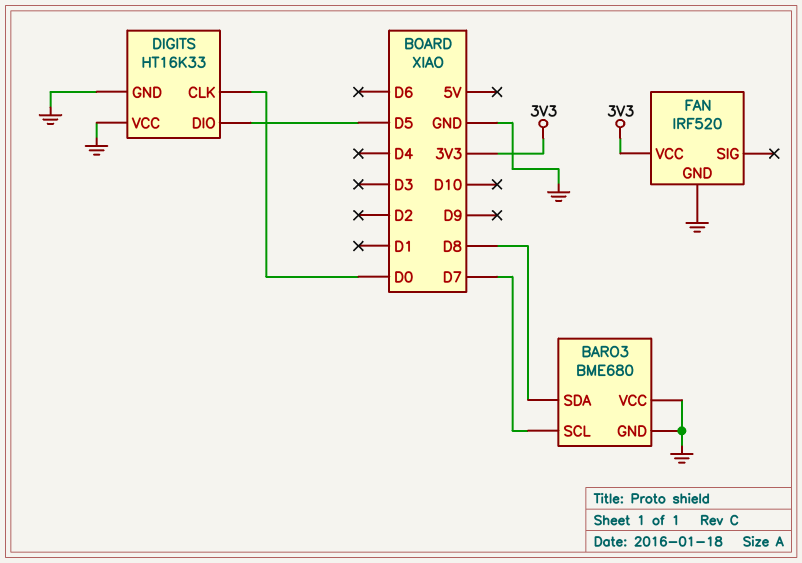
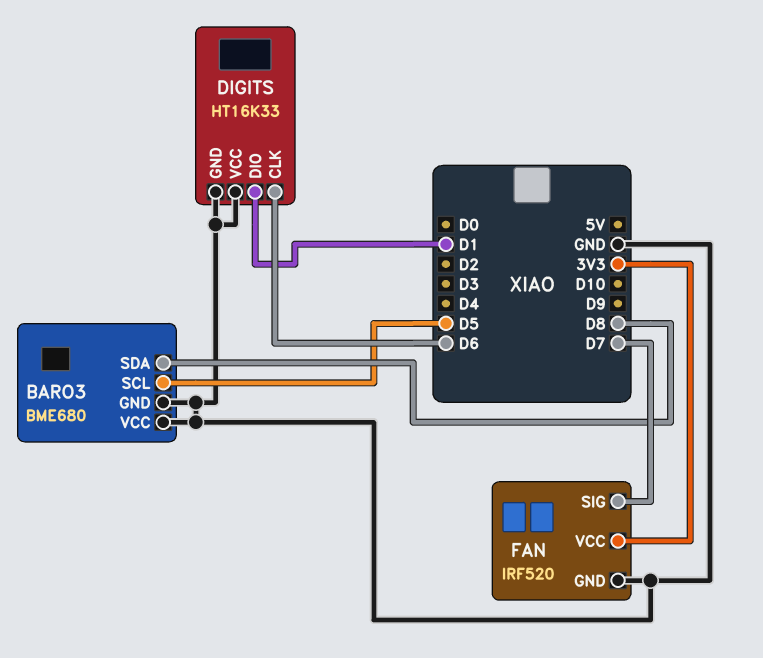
BARO3 pin SCL: D7 -> D5
DIGITS pin CLK: D0 -> D6
DIGITS pin DIO: D5 -> D1
FAN pin SIG: none -> D7

